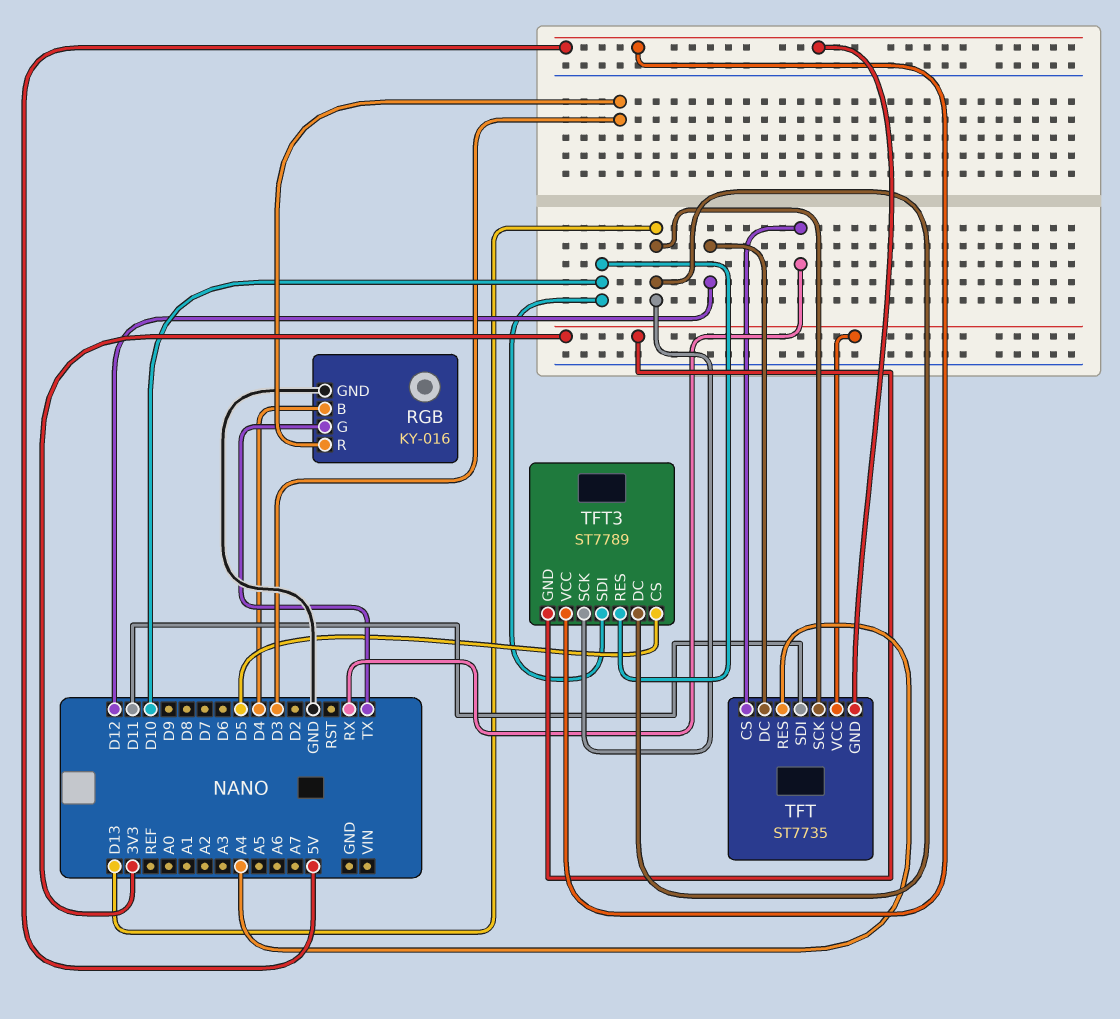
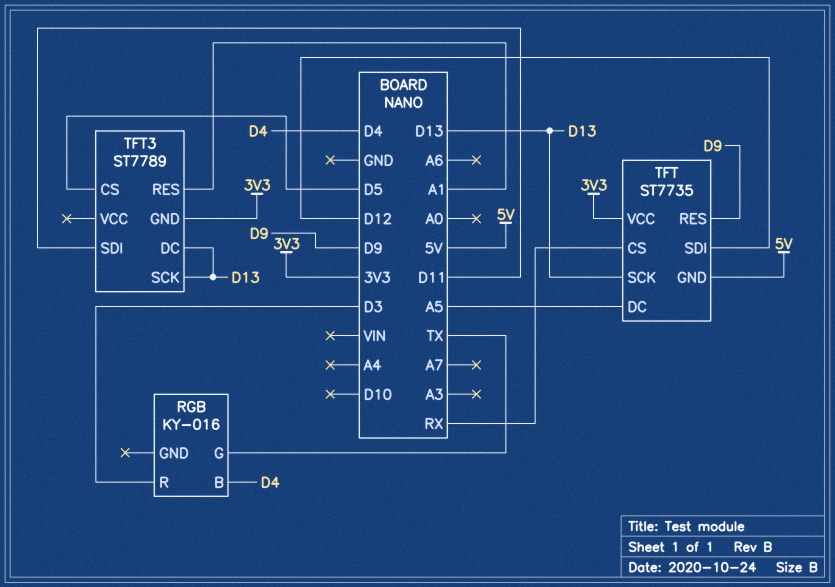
RGB pin GND: GND -> none
TFT pin DC: D12 -> A5
TFT pin RES: A4 -> D9
TFT pin SDI: D11 -> D12
TFT3 pin RES: D10 -> A1
TFT3 pin SDI: D10 -> D11
TFT3 pin VCC: 5V -> none

